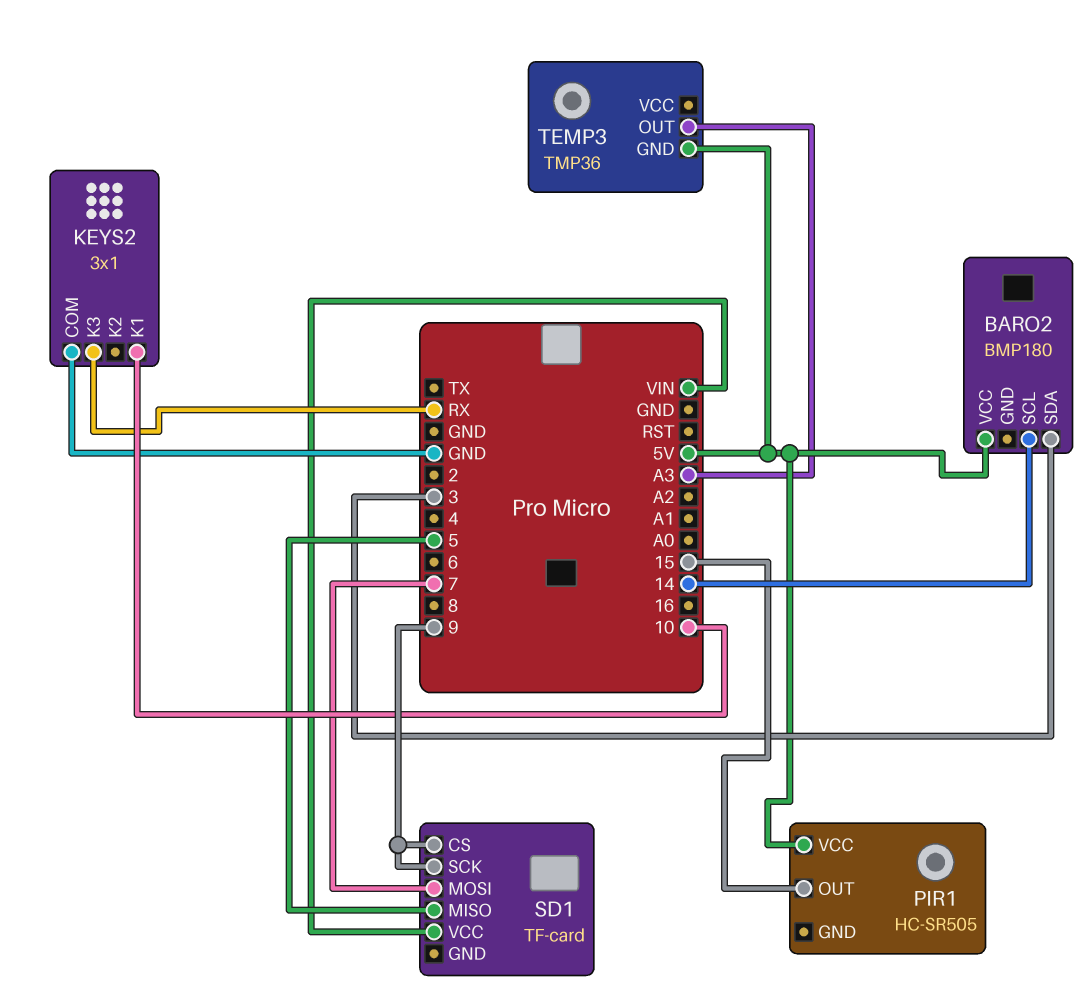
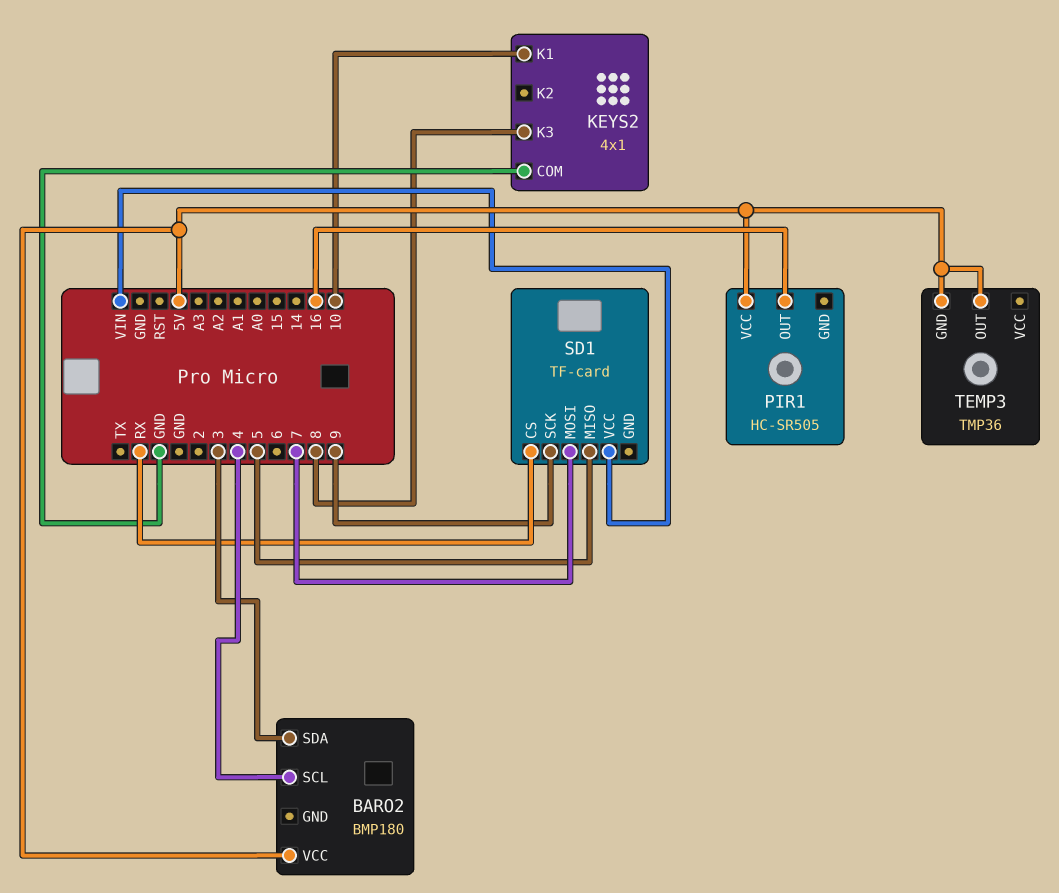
BARO2 pin SCL: 14 -> 4
KEYS2: 3x1 -> 4x1
KEYS2 pin K3: RX -> 8
PIR1 pin OUT: 15 -> 16
SD1 pin CS: 9 -> RX
TEMP3 pin OUT: A3 -> 5V

